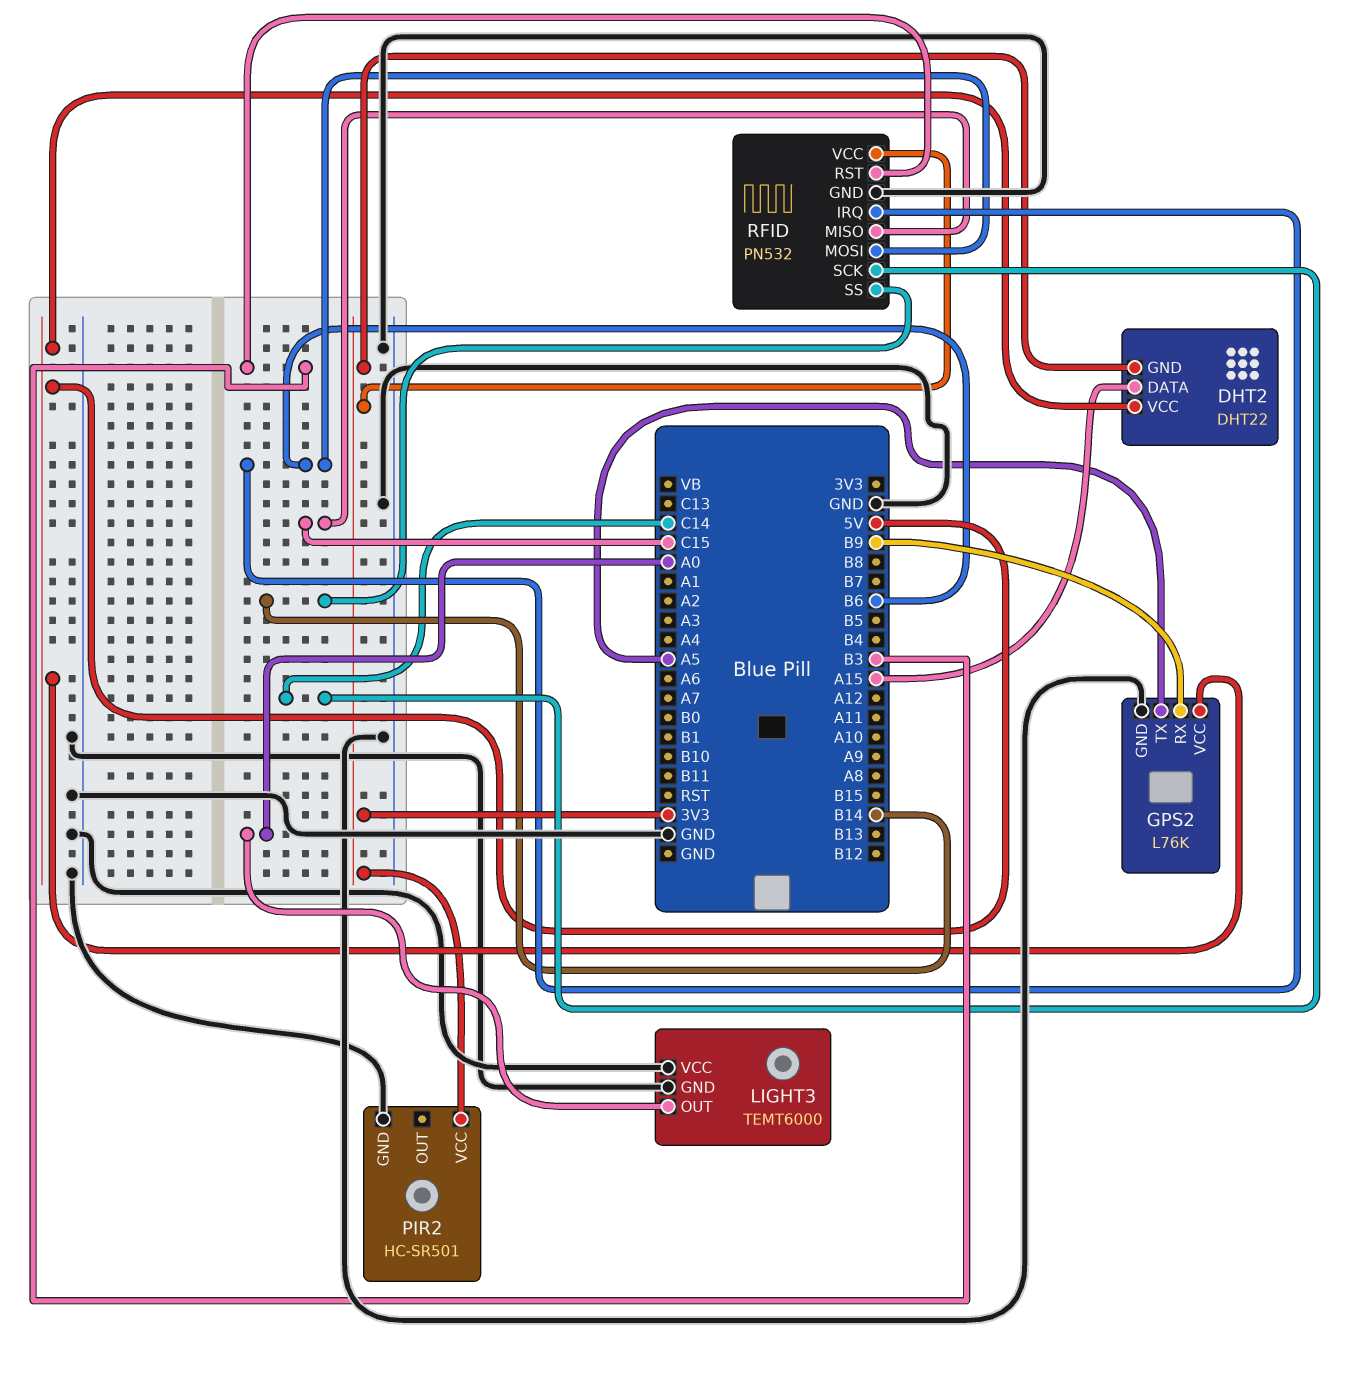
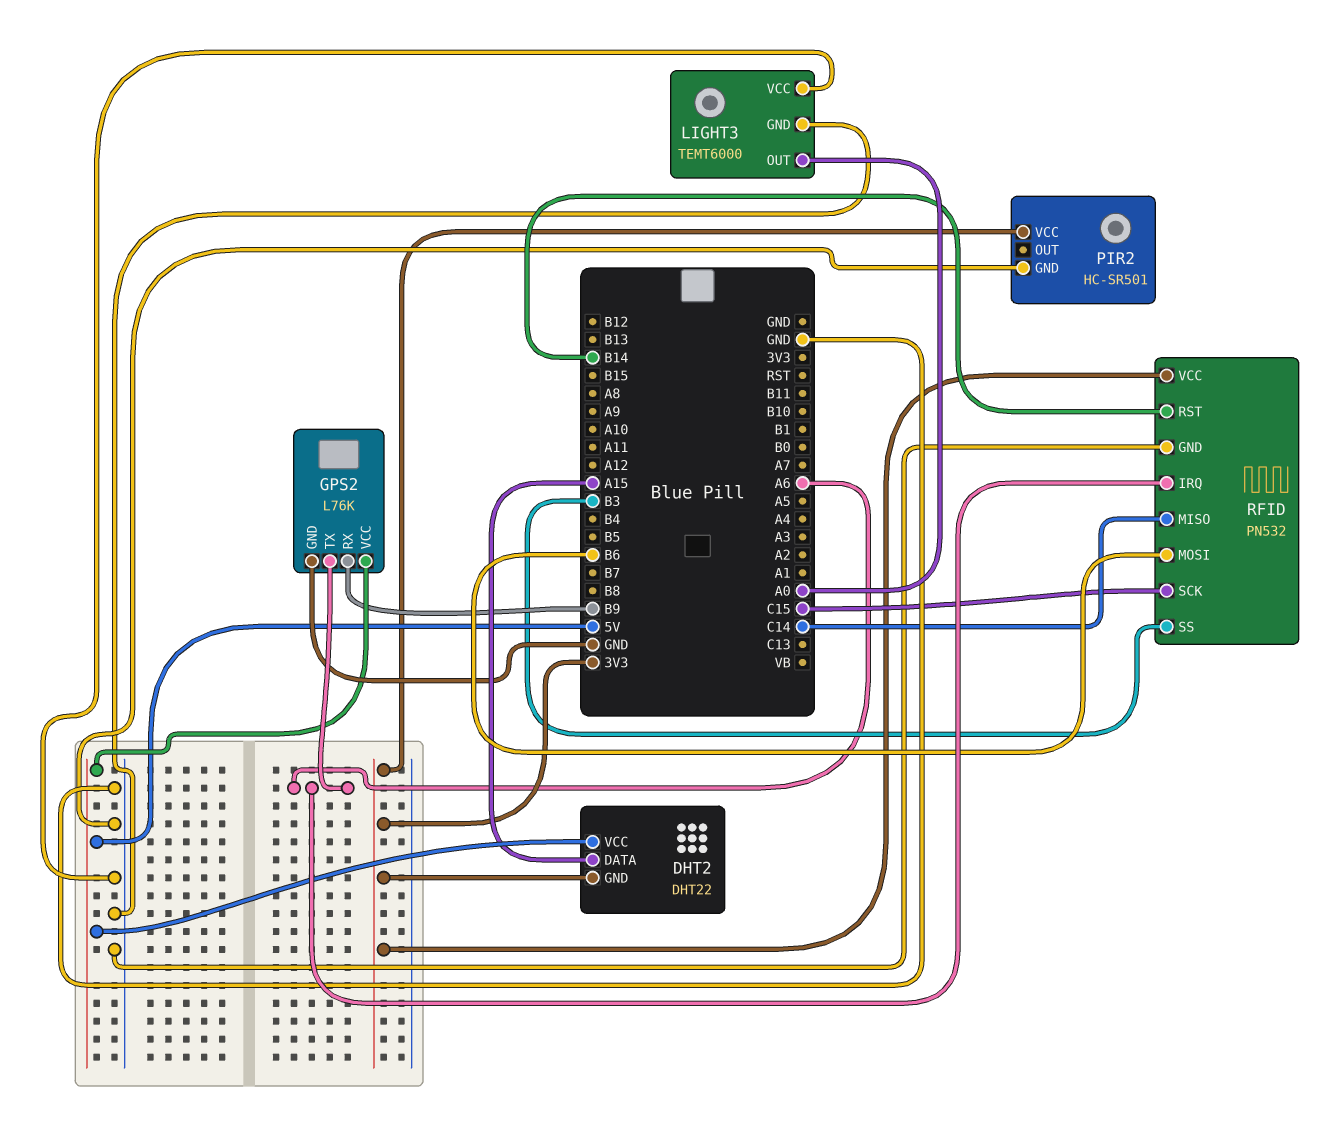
GPS2 pin TX: A5 -> A6
RFID pin IRQ: B6 -> A6
RFID pin MISO: C15 -> C14
RFID pin RST: B3 -> B14
RFID pin SCK: C14 -> C15
RFID pin SS: B14 -> B3

